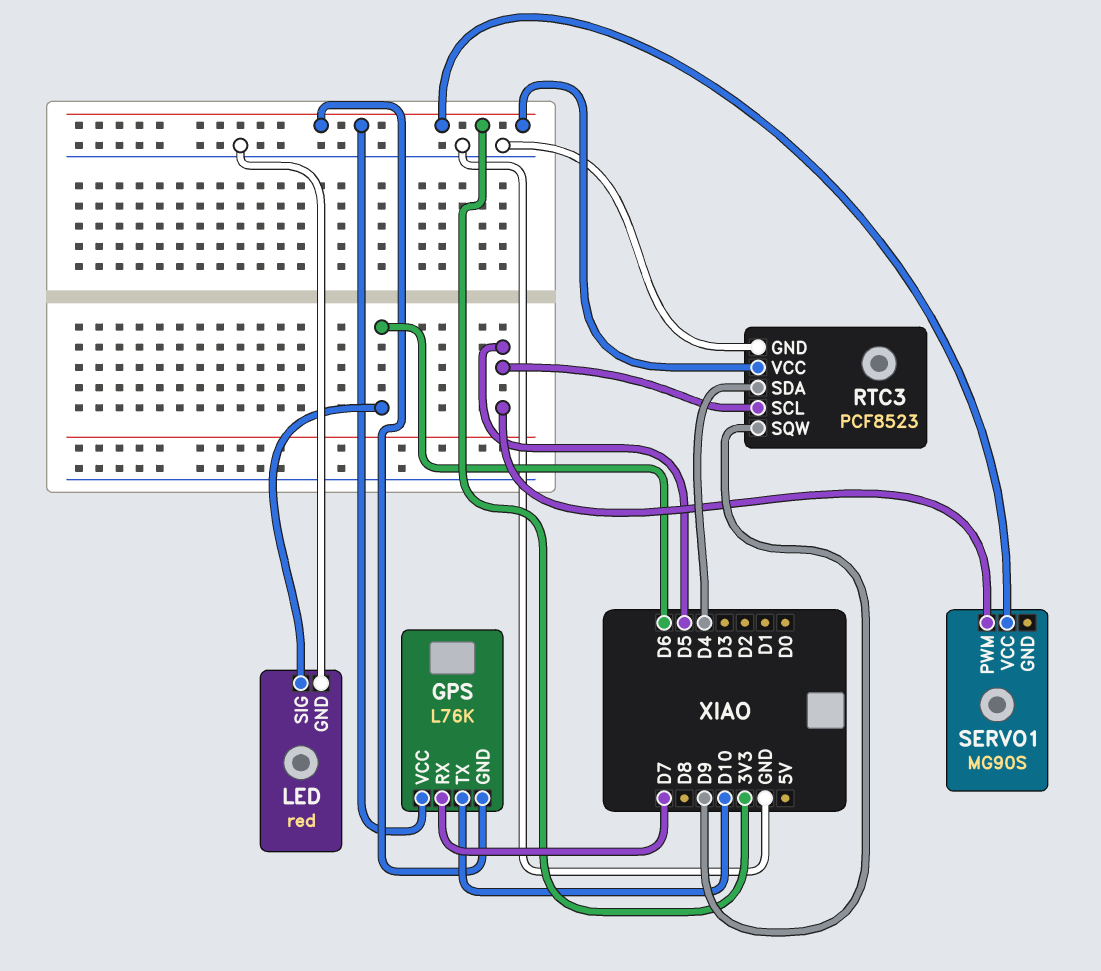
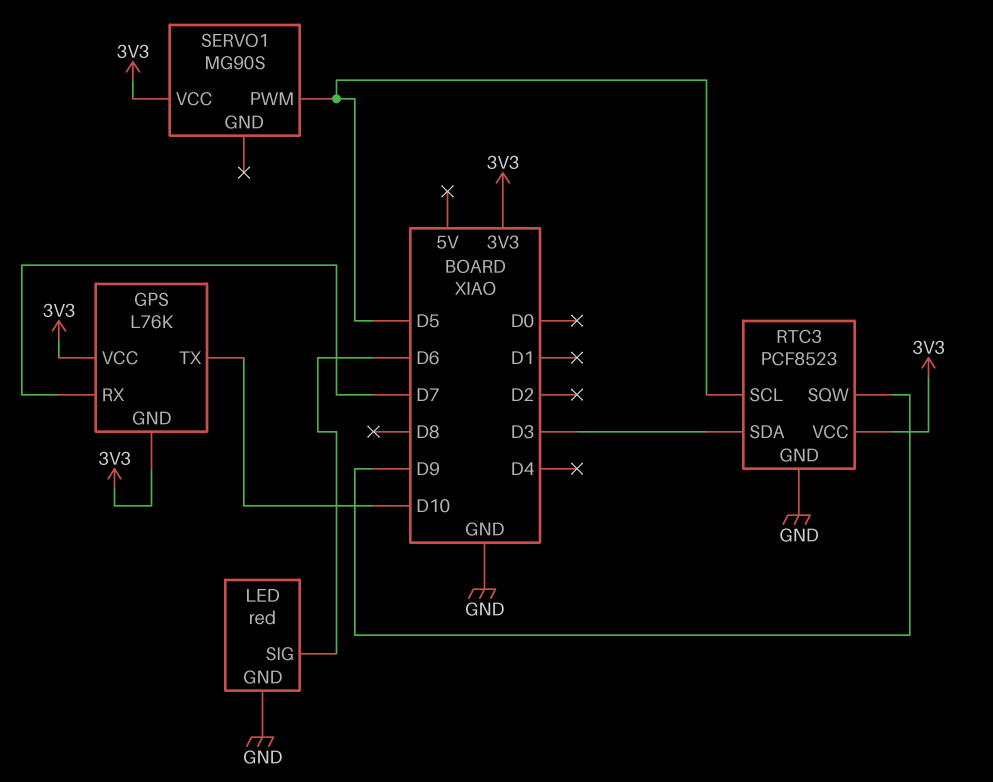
RTC3 pin SDA: D4 -> D3

